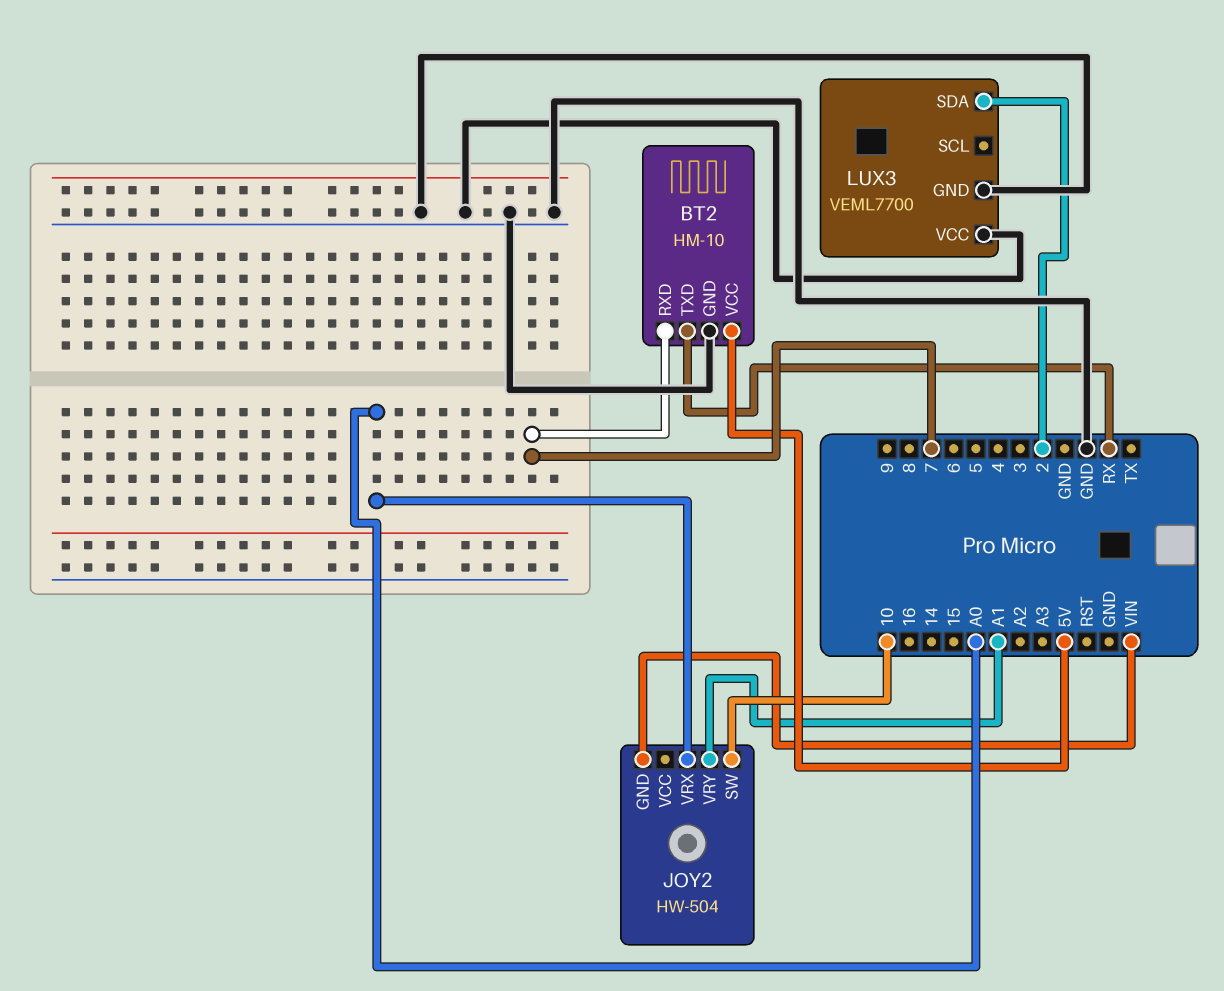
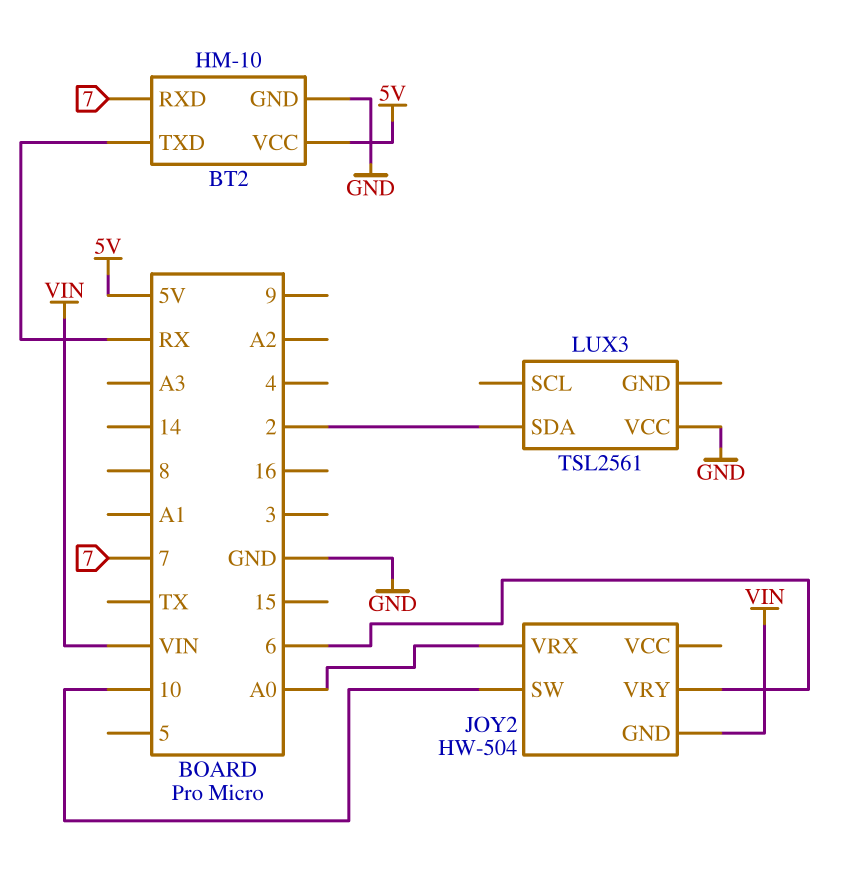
JOY2 pin VRY: A1 -> 6
LUX3: VEML7700 -> TSL2561
LUX3 pin GND: GND -> none

